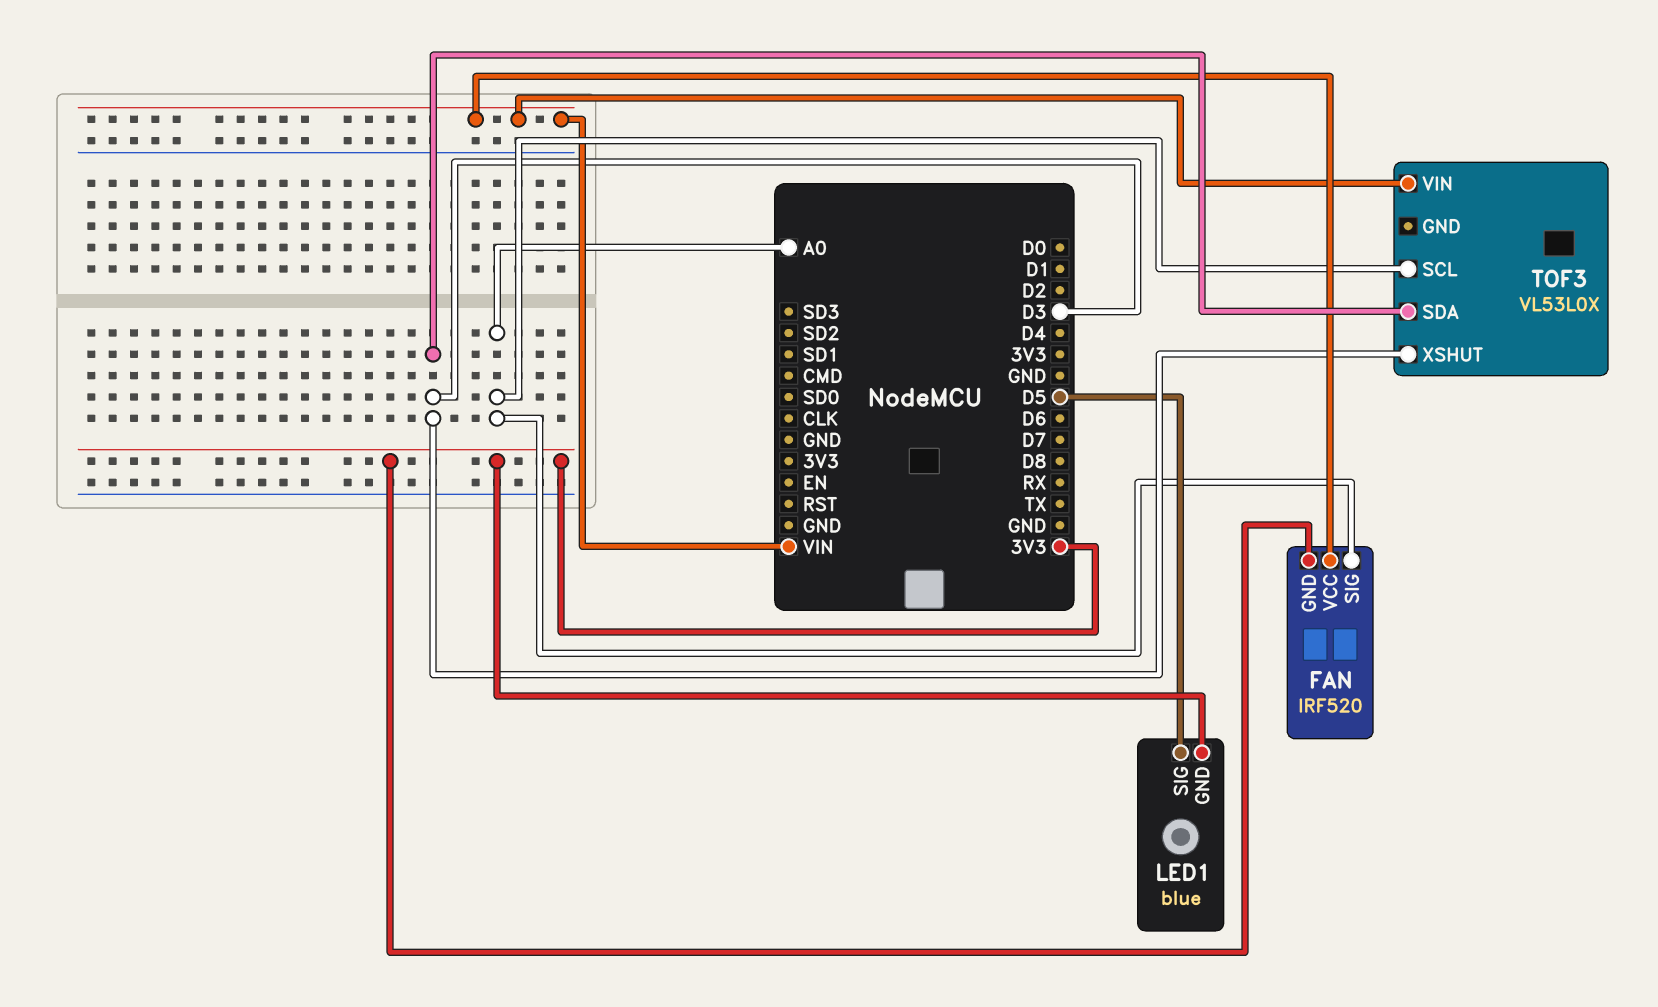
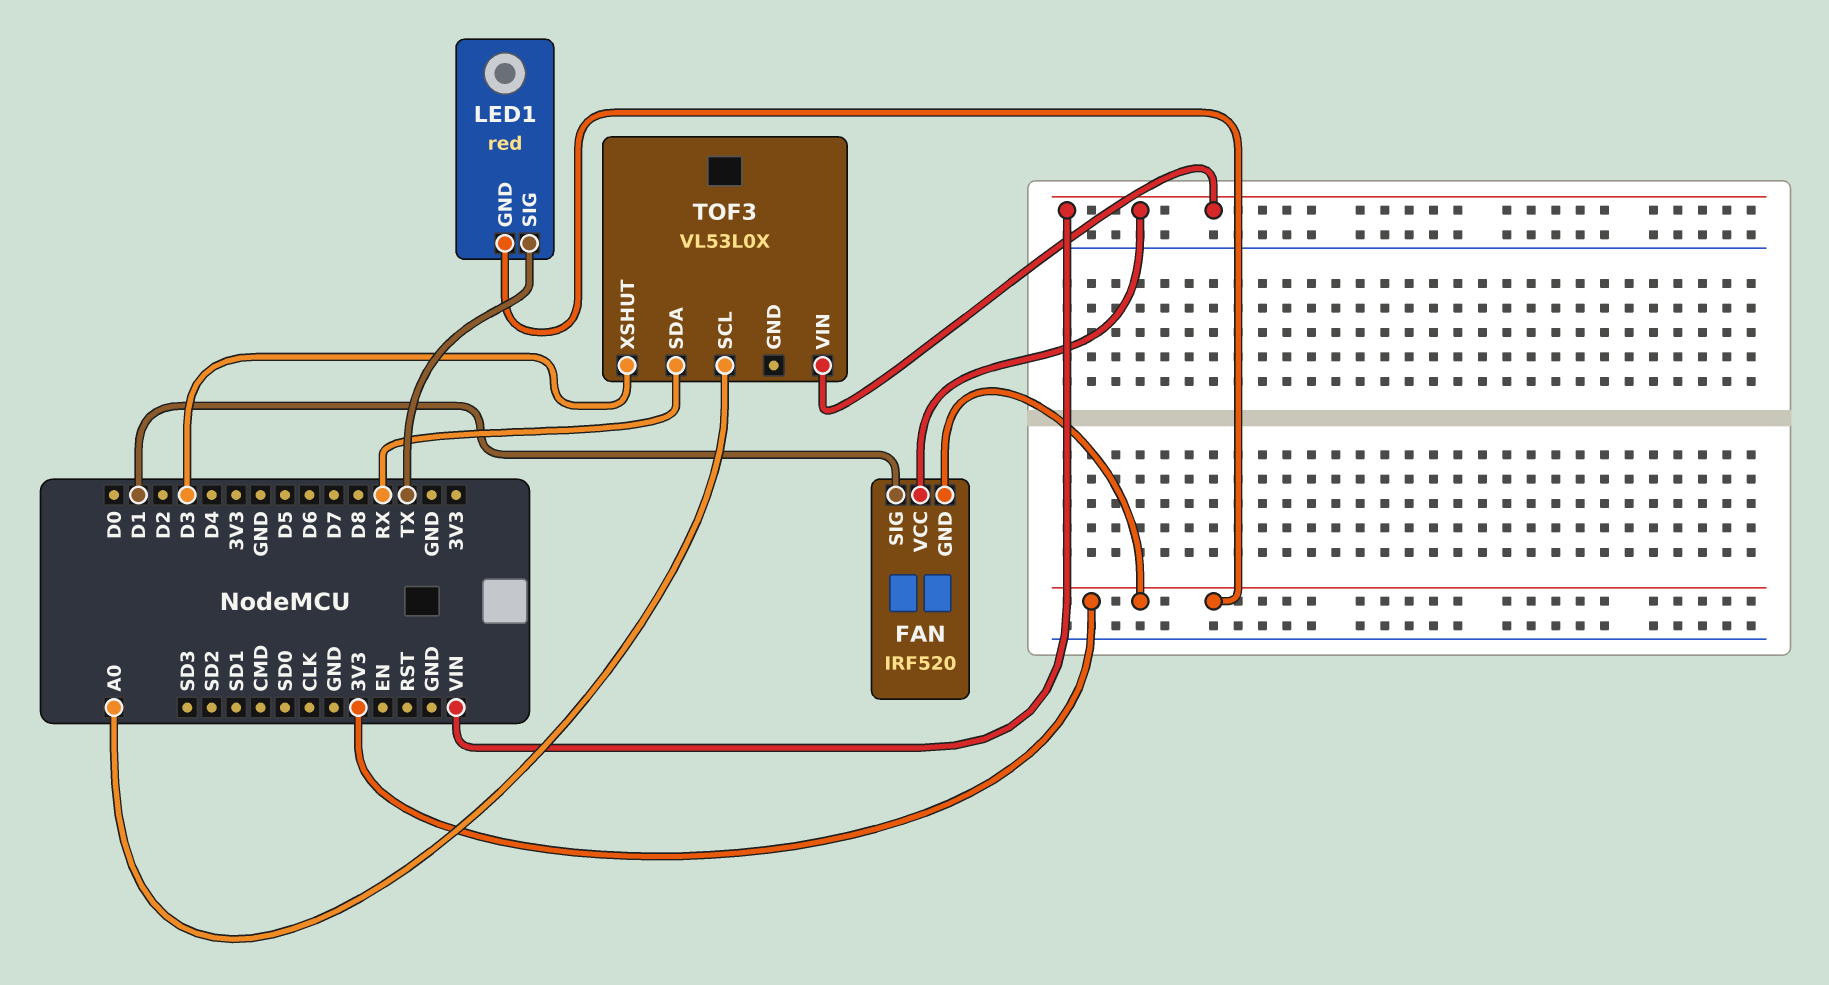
FAN pin SIG: A0 -> D1
LED1: blue -> red
LED1 pin SIG: D5 -> TX
TOF3 pin SDA: D3 -> RX

